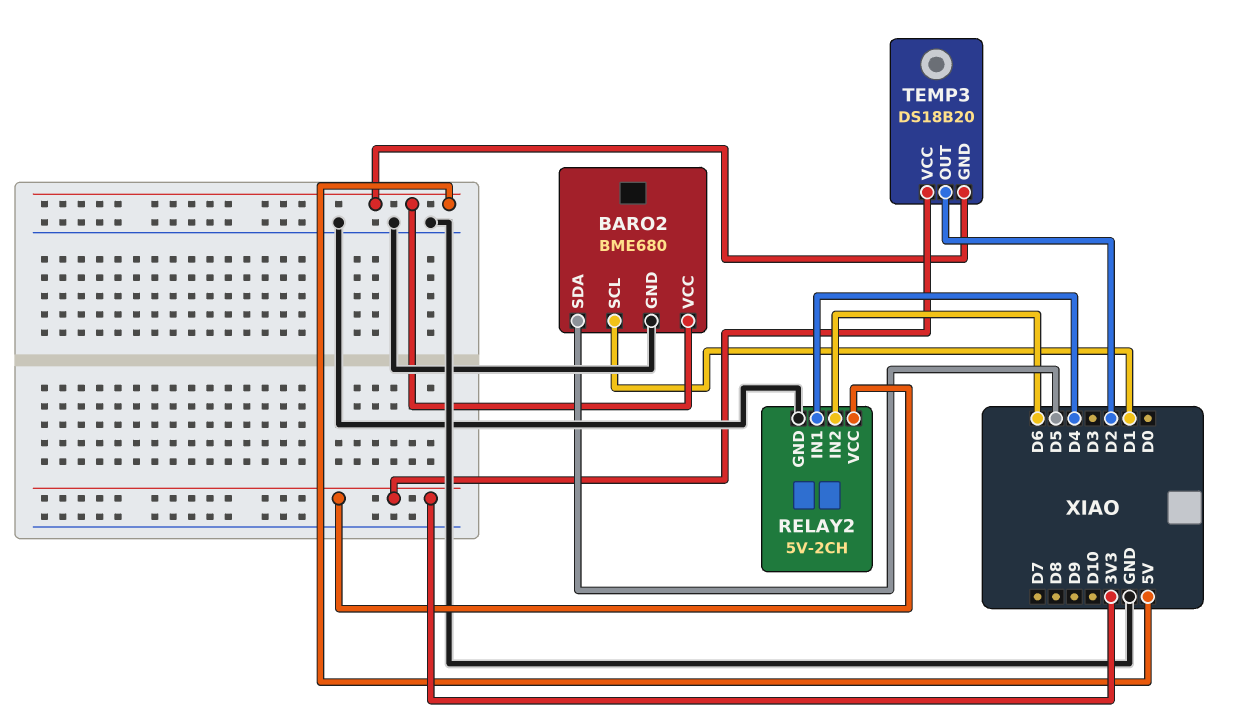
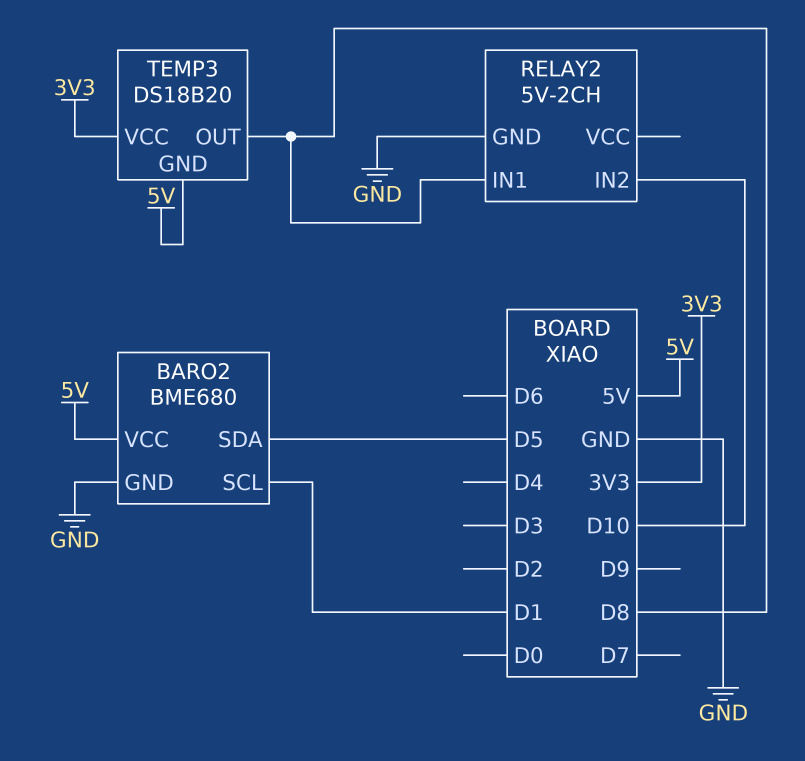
RELAY2 pin IN1: D4 -> D8
RELAY2 pin IN2: D6 -> D10
RELAY2 pin VCC: 3V3 -> none
TEMP3 pin OUT: D2 -> D8

